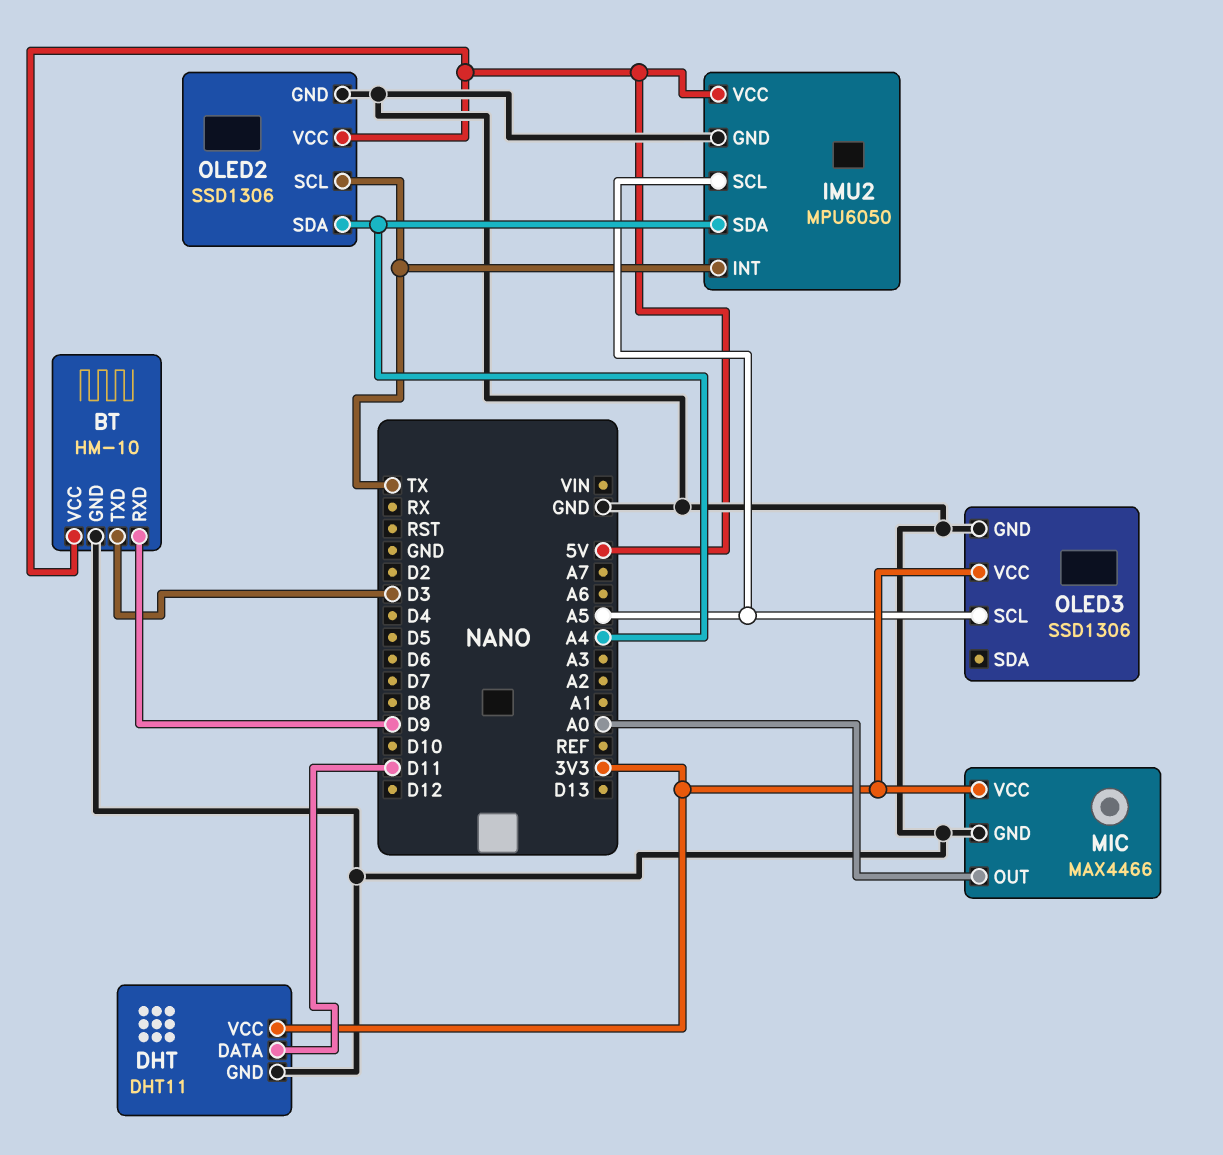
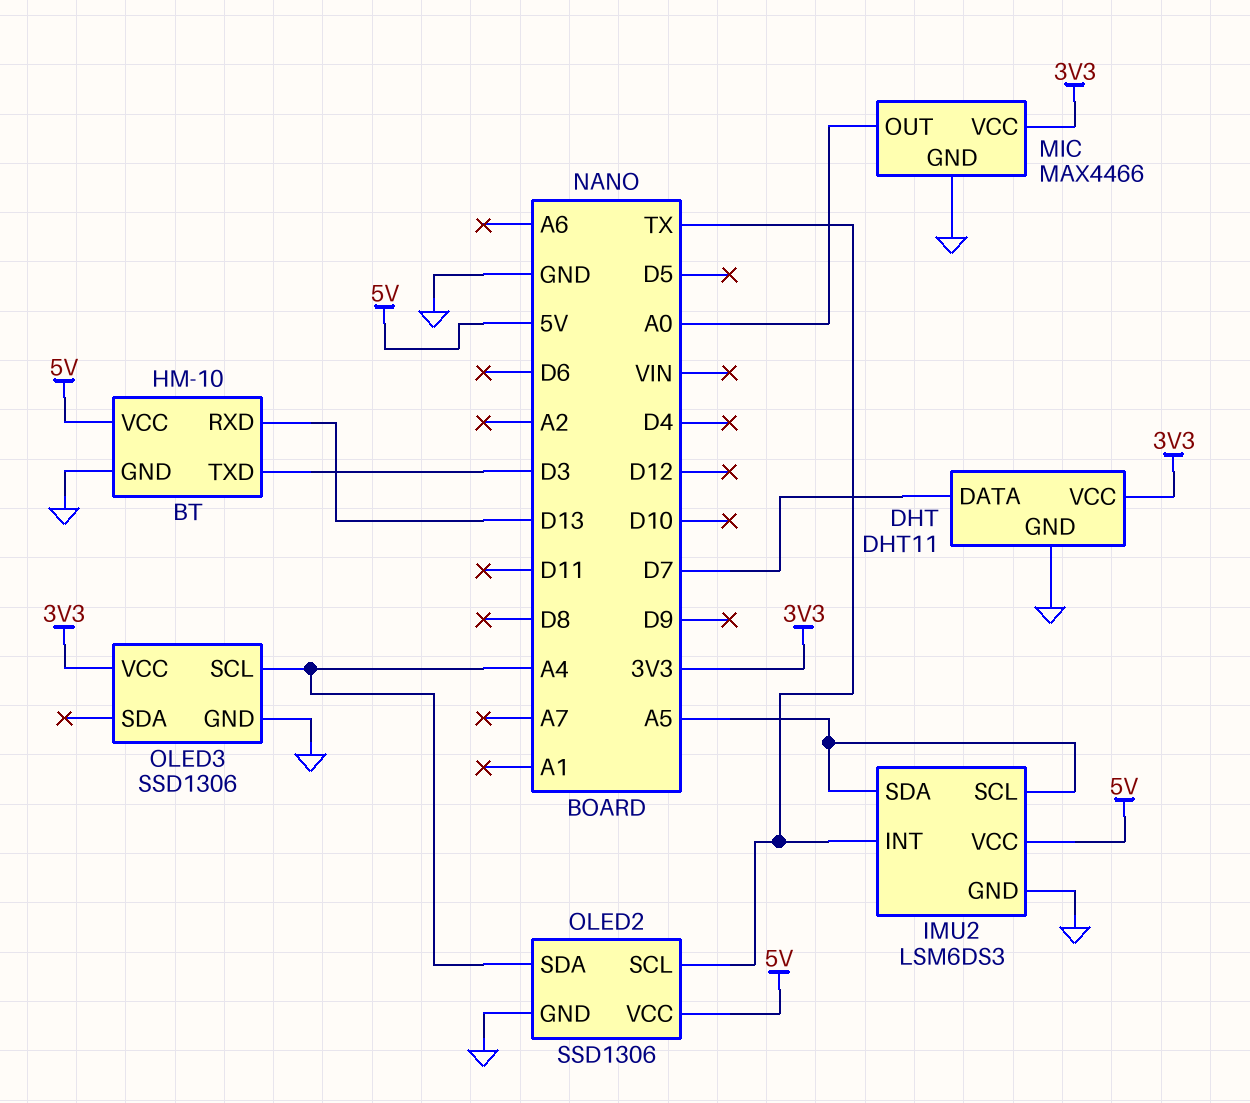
BT pin RXD: D9 -> D13
DHT pin DATA: D11 -> D7
IMU2: MPU6050 -> LSM6DS3
IMU2 pin SDA: A4 -> A5
OLED3 pin SCL: A5 -> A4

